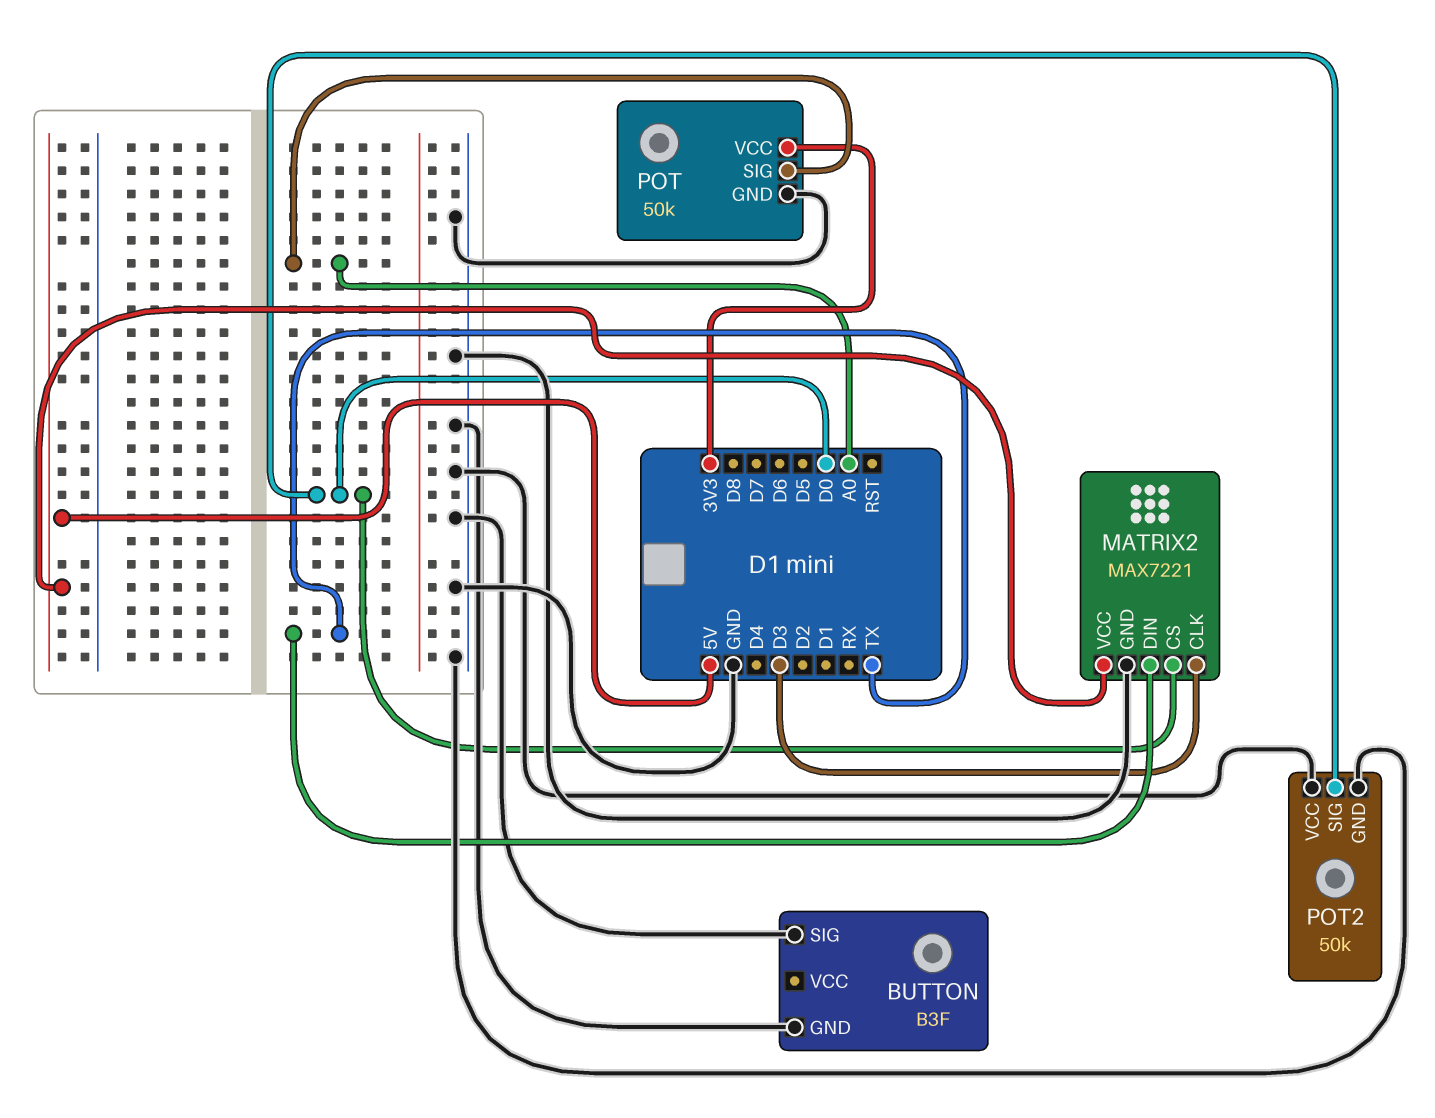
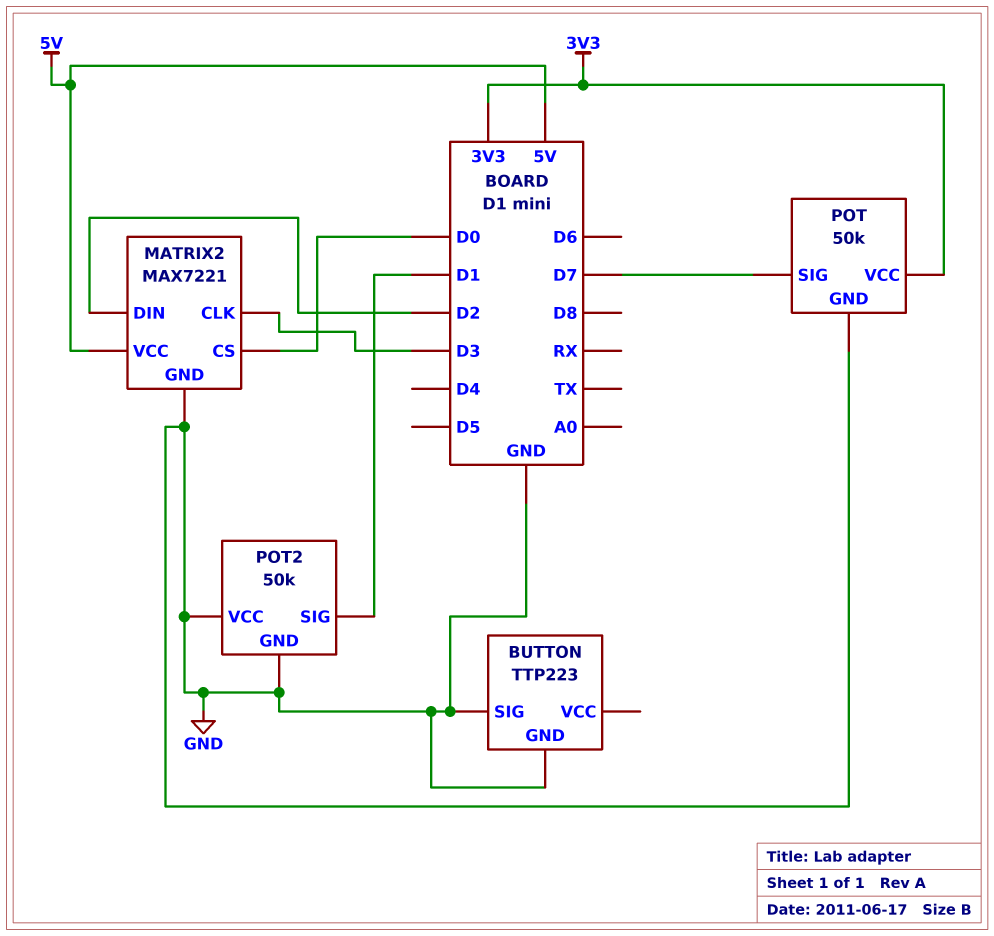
BUTTON: B3F -> TTP223
MATRIX2 pin DIN: TX -> D2
POT pin SIG: A0 -> D7
POT2 pin SIG: D0 -> D1

